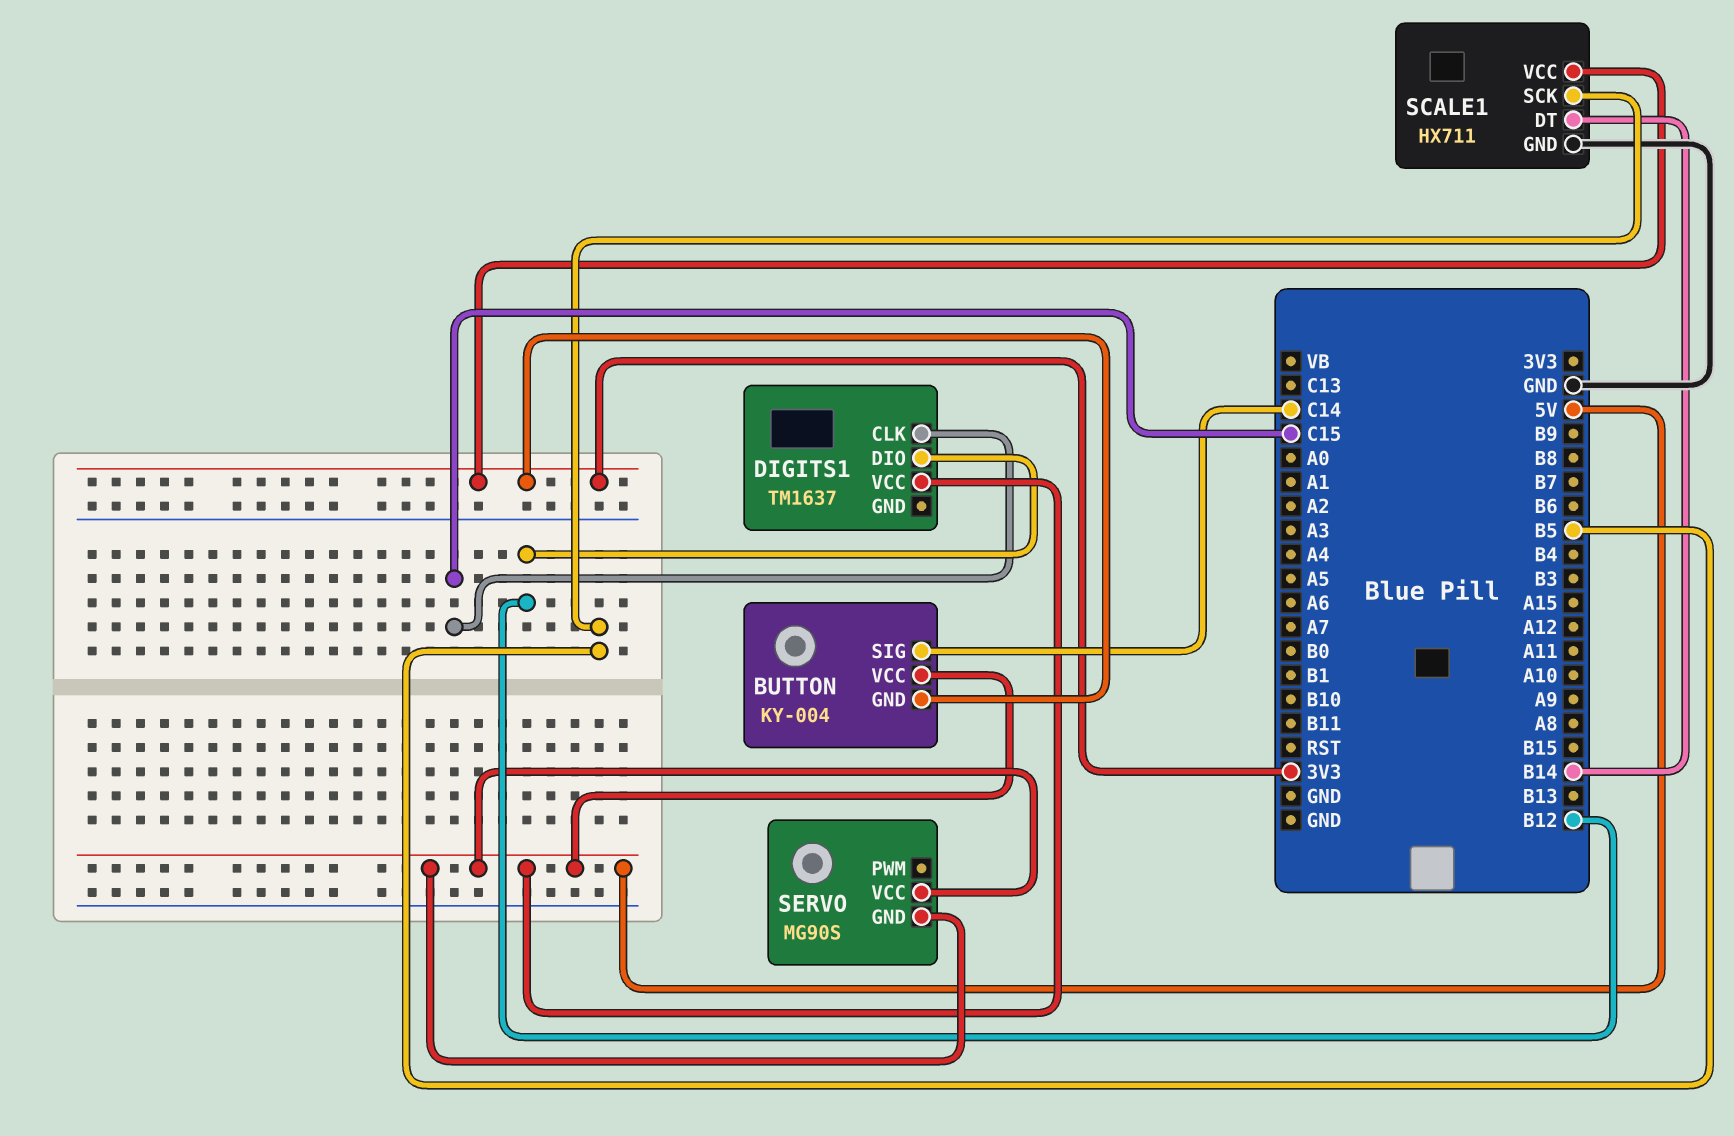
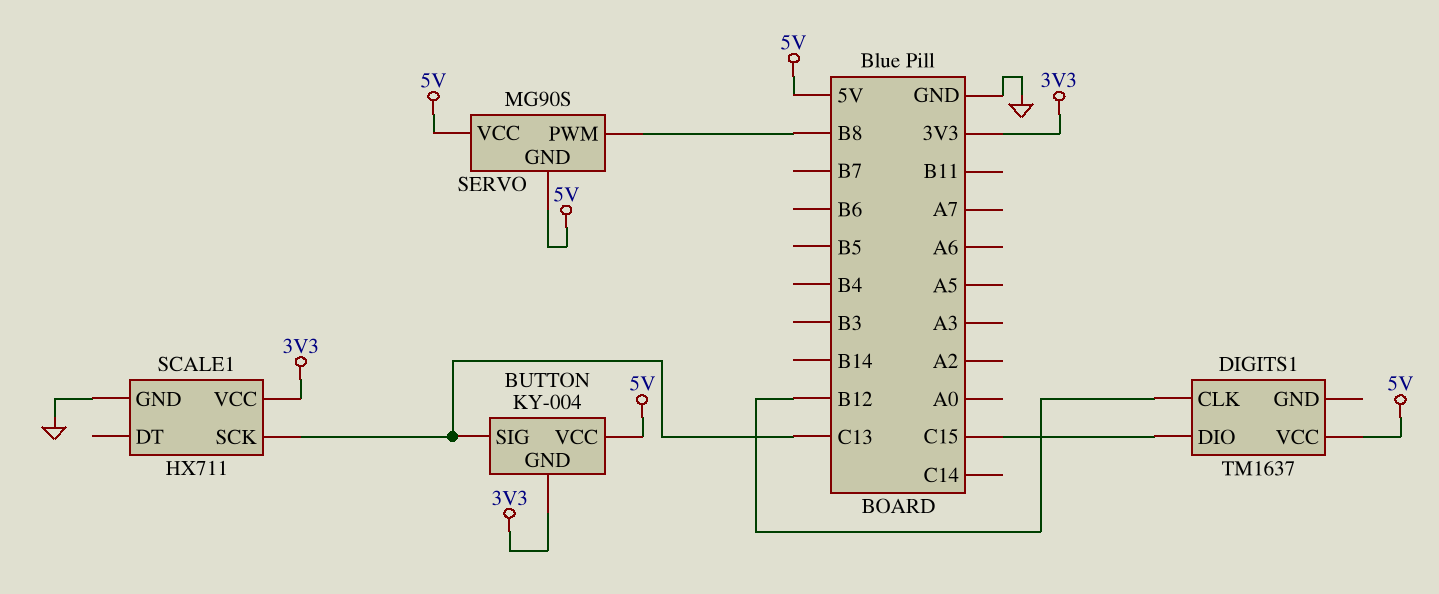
BUTTON pin SIG: C14 -> C13
DIGITS1 pin CLK: C15 -> B12
DIGITS1 pin DIO: B12 -> C15
SCALE1 pin DT: B14 -> none
SCALE1 pin SCK: B5 -> C13
SERVO pin PWM: none -> B8

